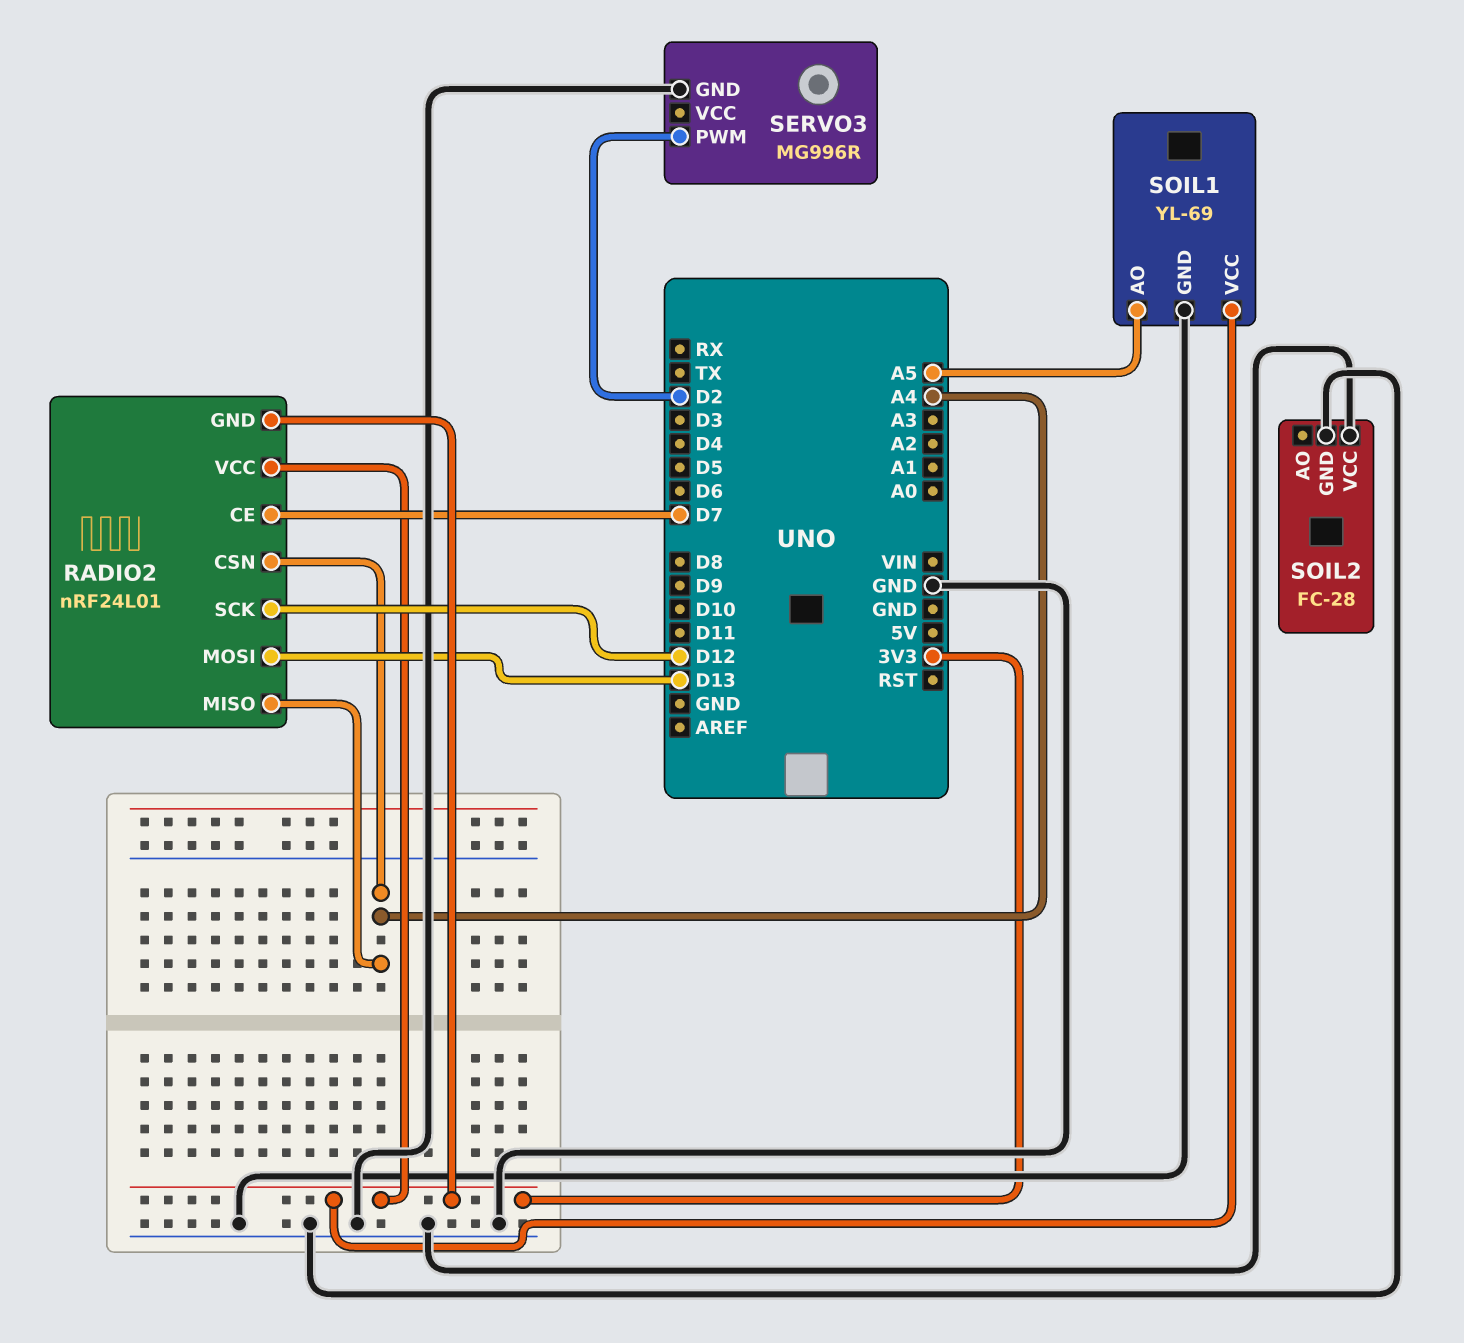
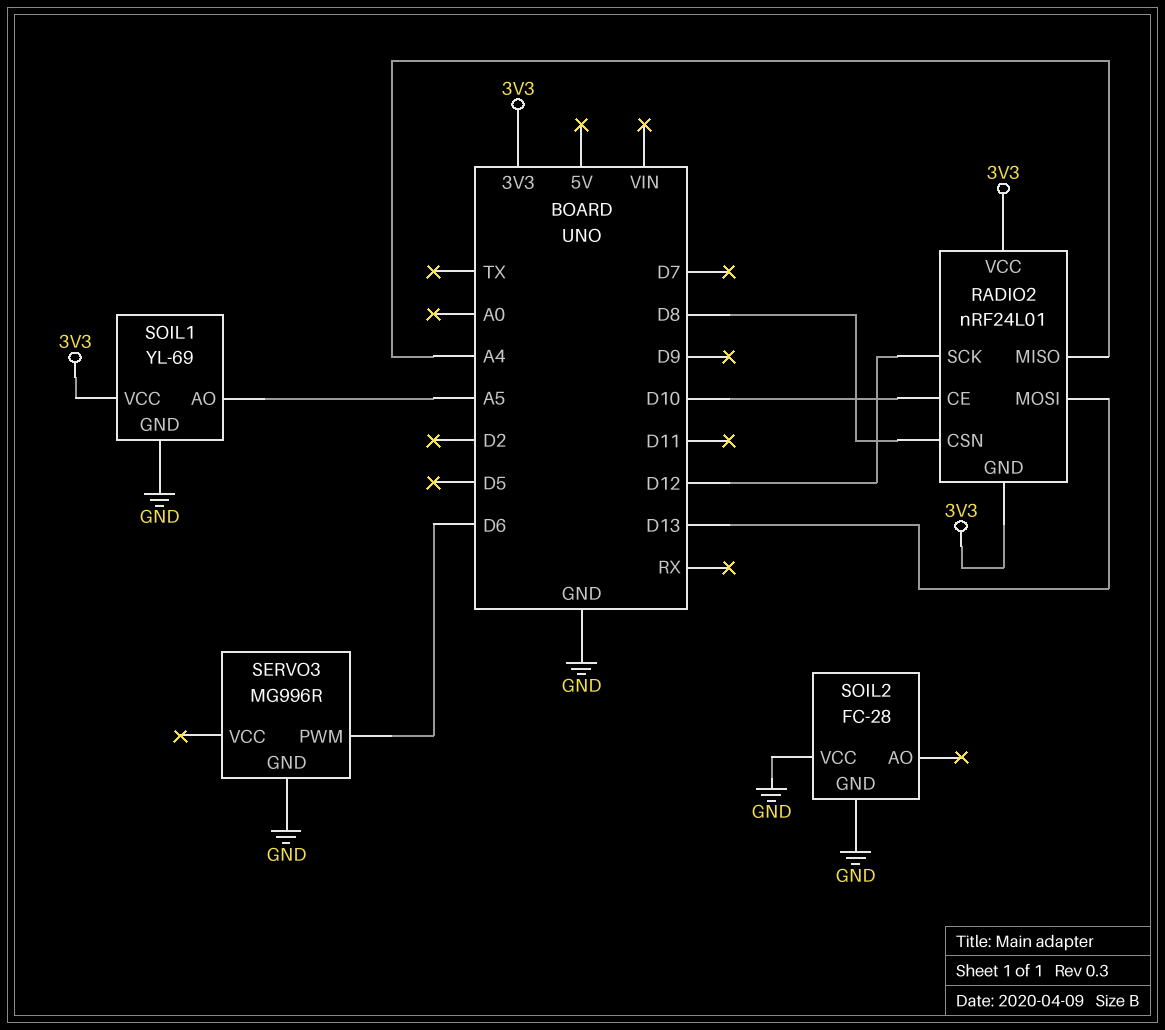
RADIO2 pin CE: D7 -> D10
RADIO2 pin CSN: A4 -> D8
SERVO3 pin PWM: D2 -> D6

